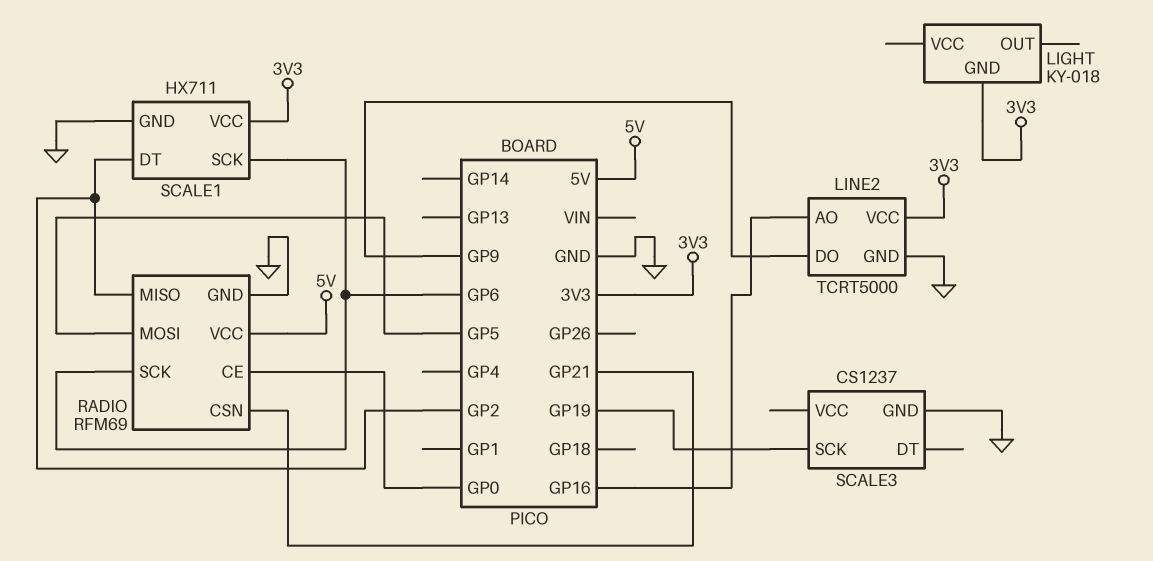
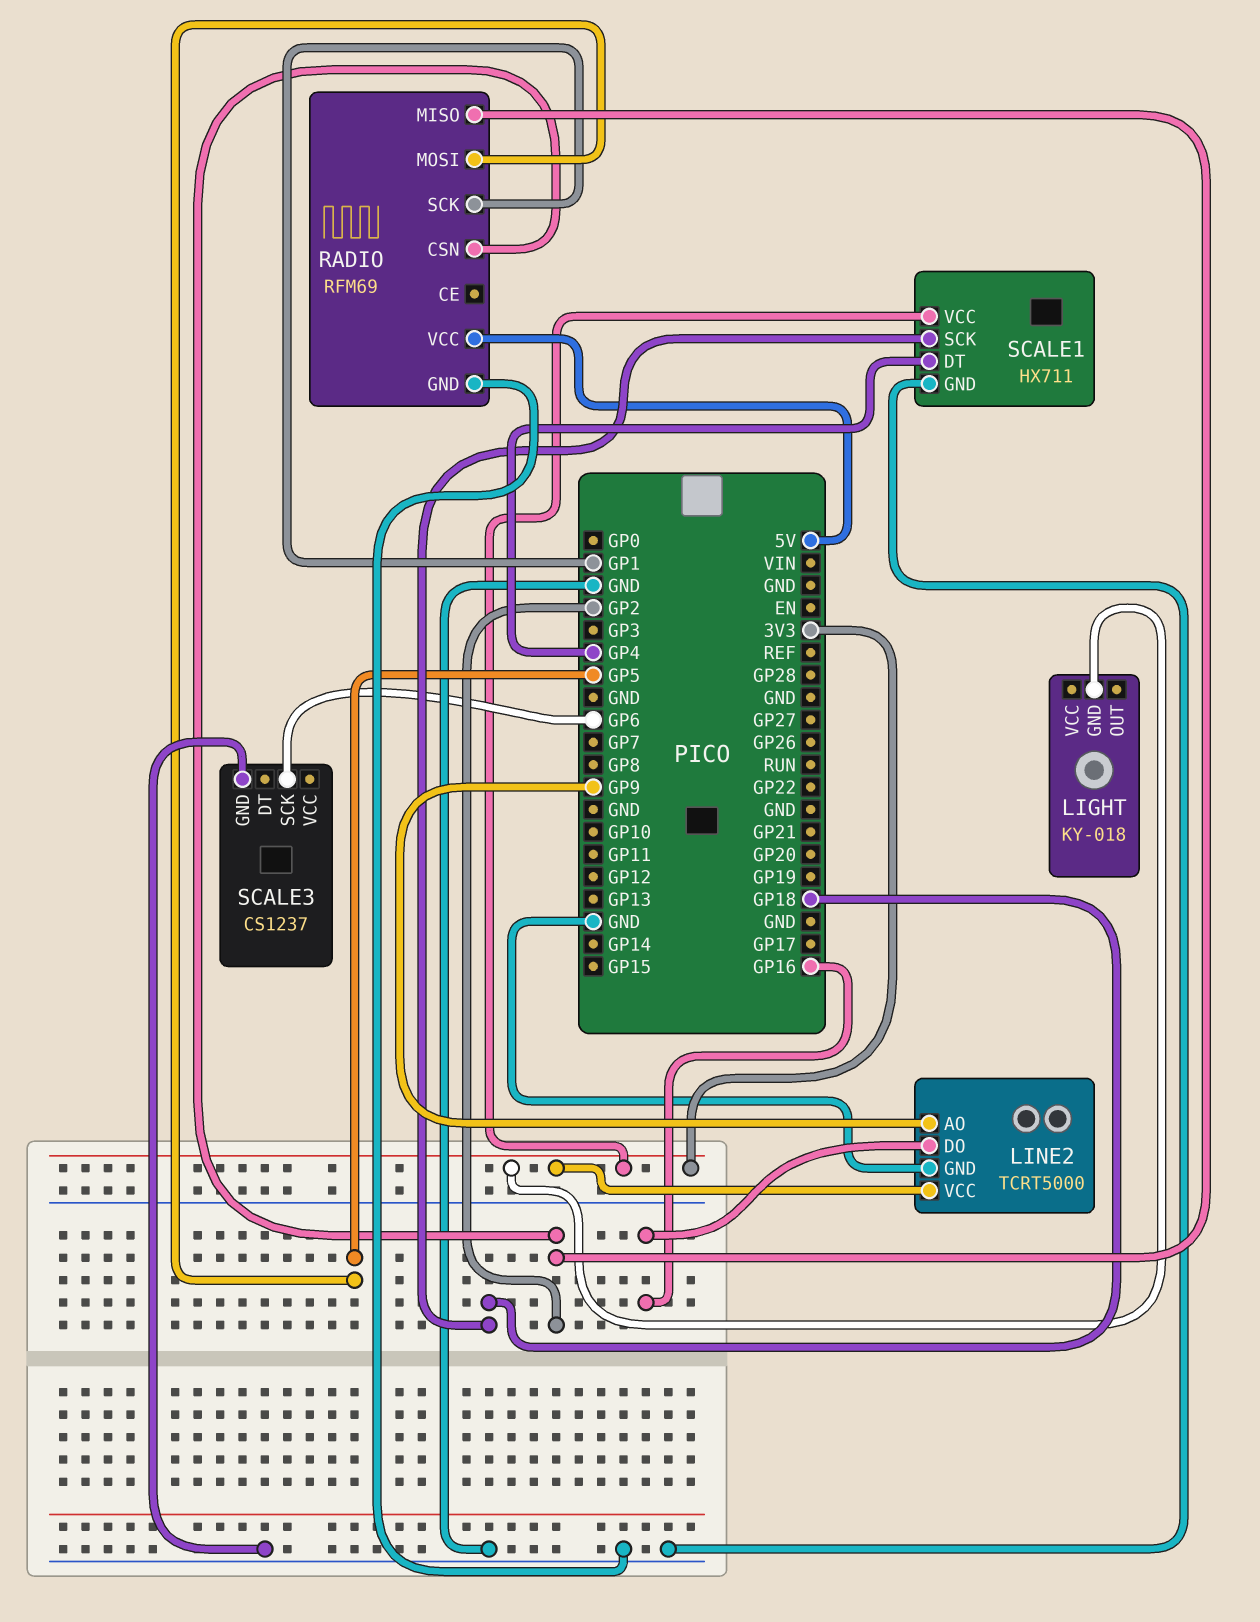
LINE2 pin AO: GP16 -> GP9
LINE2 pin DO: GP9 -> GP16
RADIO pin CE: GP0 -> none
RADIO pin CSN: GP21 -> GP2
RADIO pin SCK: GP6 -> GP1
SCALE1 pin DT: GP2 -> GP4
SCALE1 pin SCK: GP6 -> GP18
SCALE3 pin SCK: GP19 -> GP6

